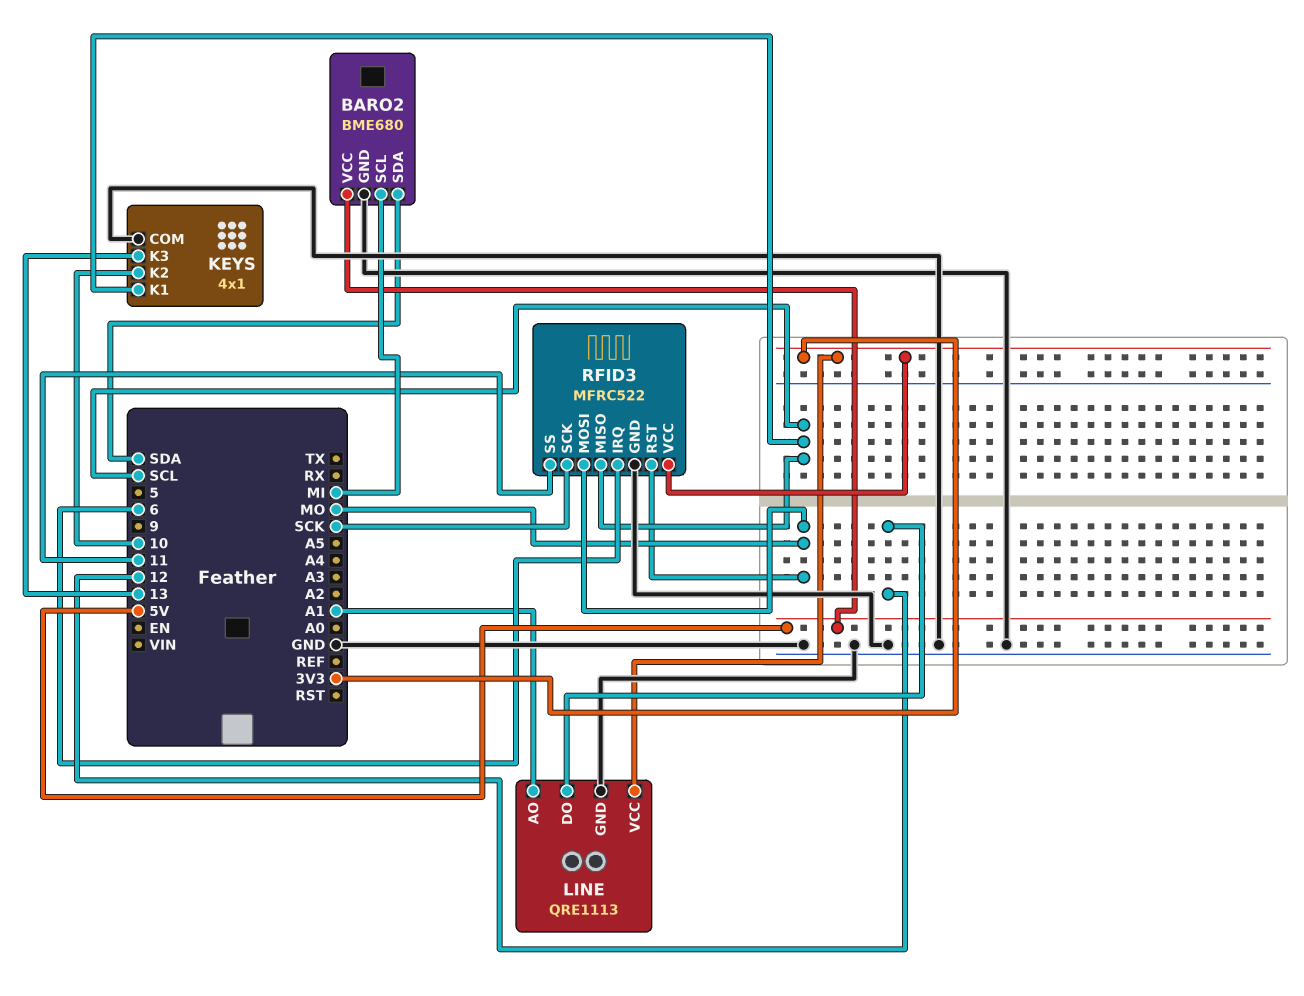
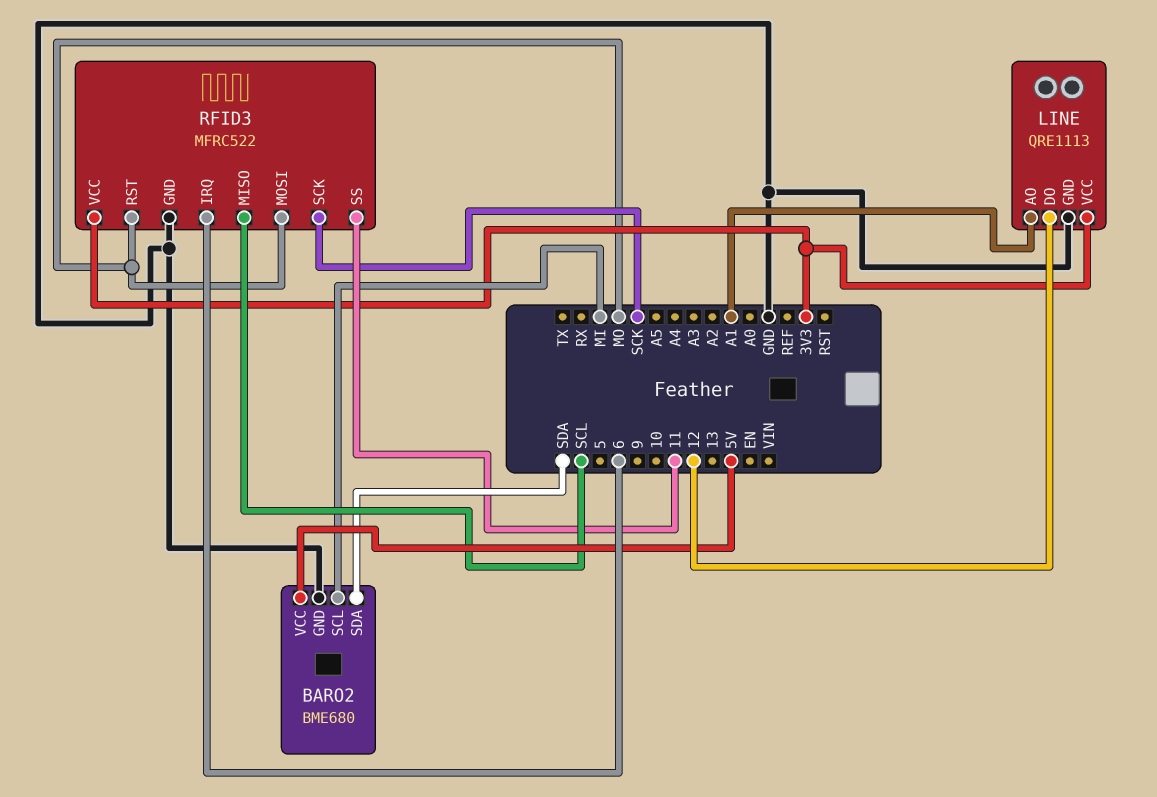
KEYS: 4x1 -> none
KEYS pin COM: GND -> none
KEYS pin K1: SCL -> none
KEYS pin K2: 10 -> none
KEYS pin K3: 13 -> none

